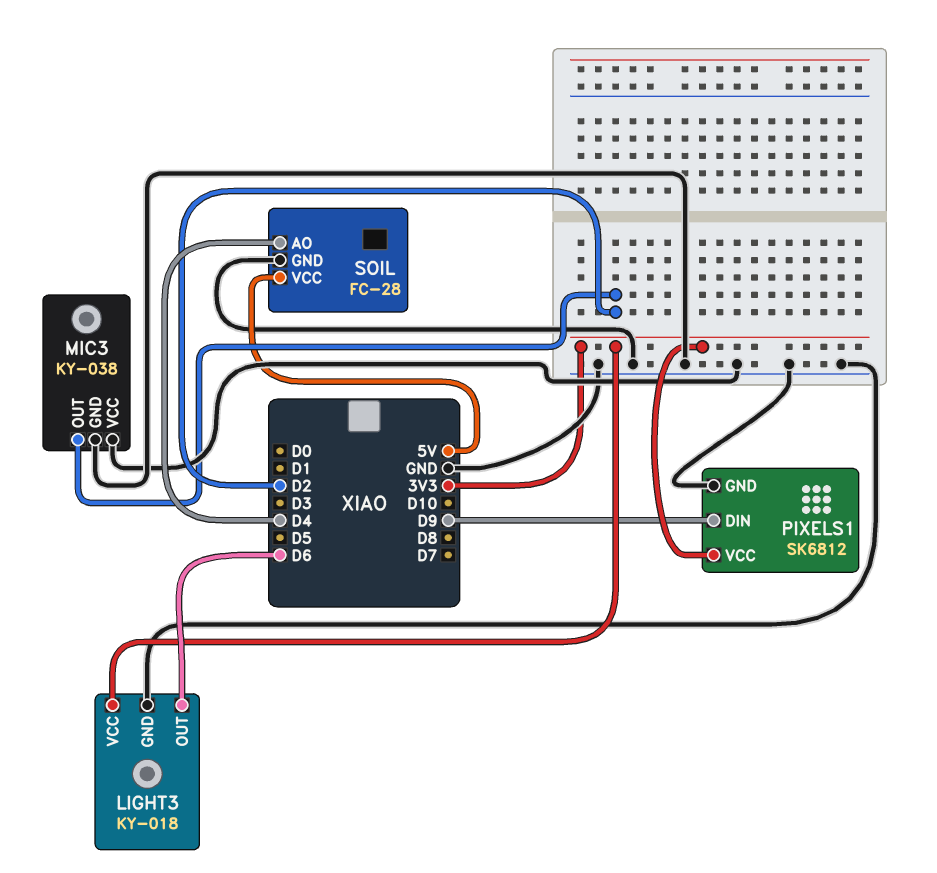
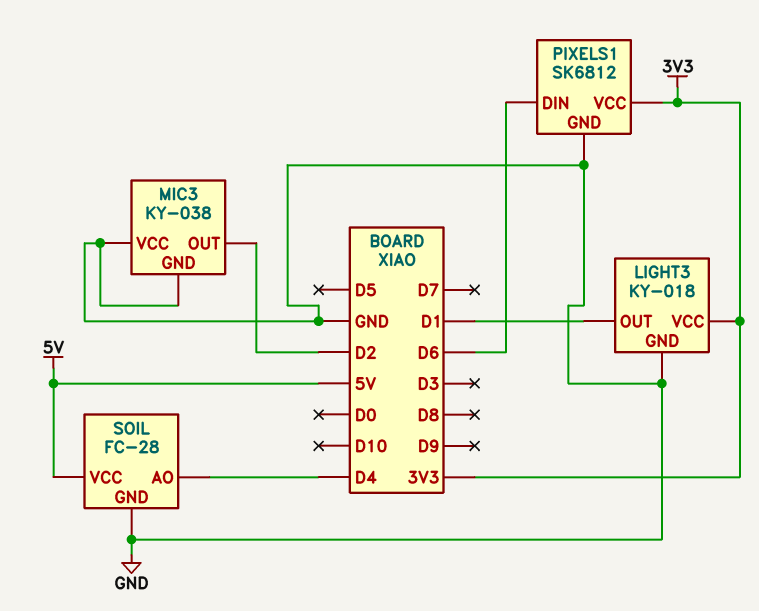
LIGHT3 pin OUT: D6 -> D1
PIXELS1 pin DIN: D9 -> D6

